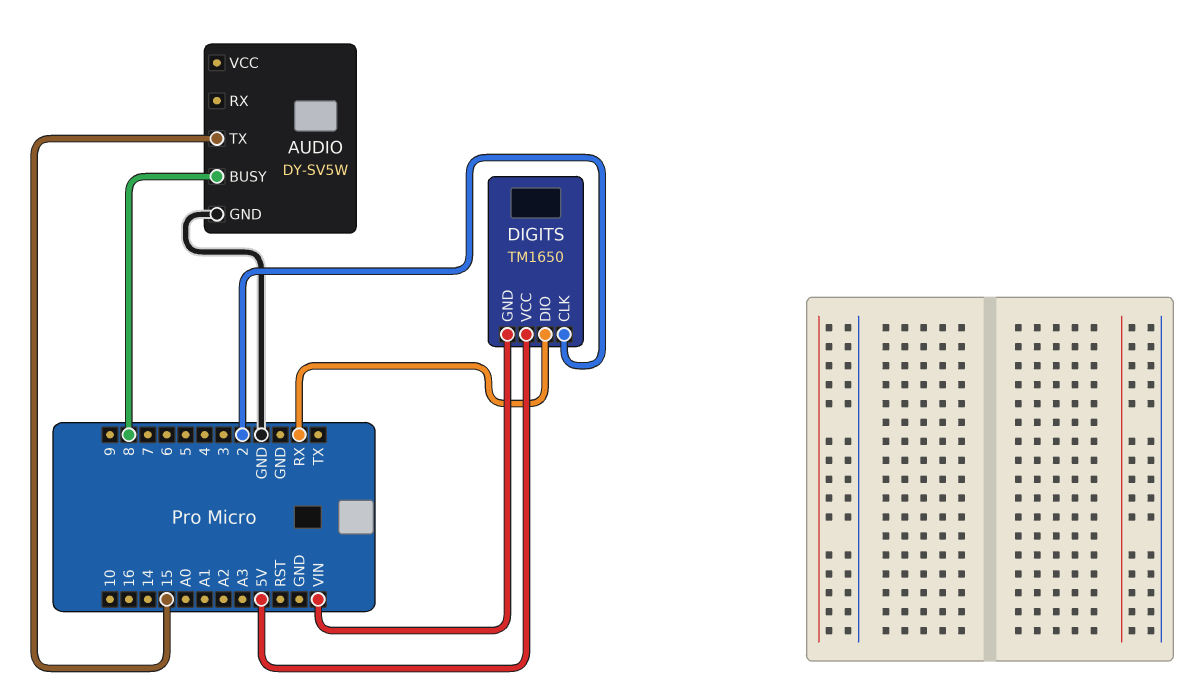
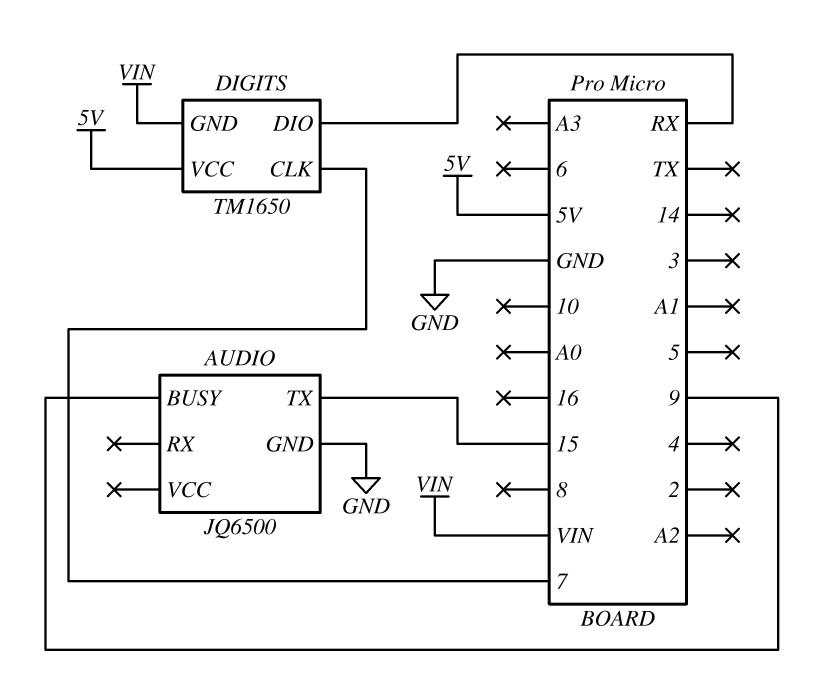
AUDIO: DY-SV5W -> JQ6500
AUDIO pin BUSY: 8 -> 9
DIGITS pin CLK: 2 -> 7

